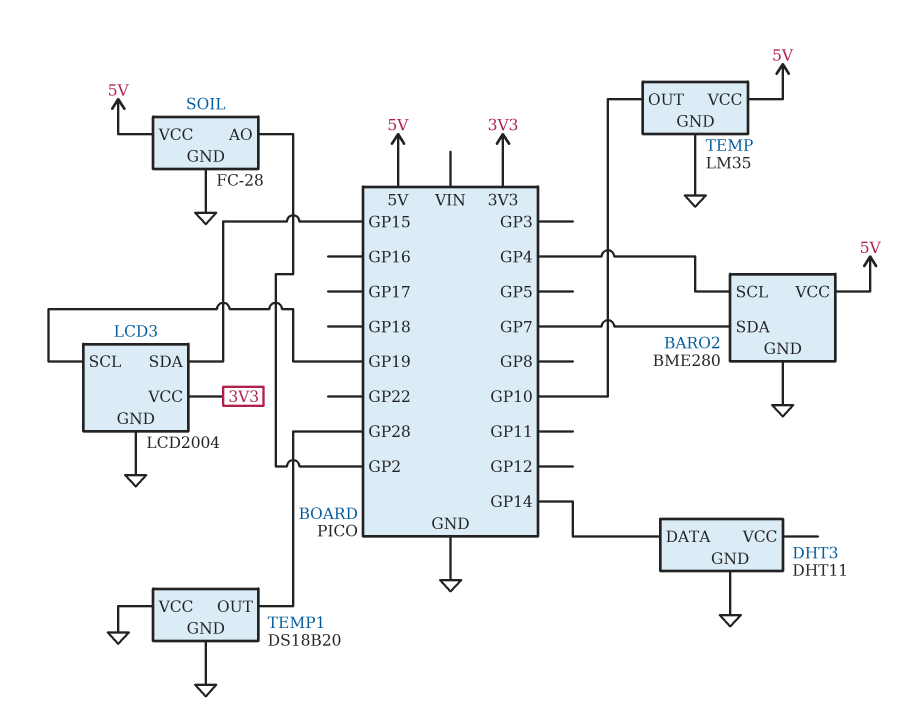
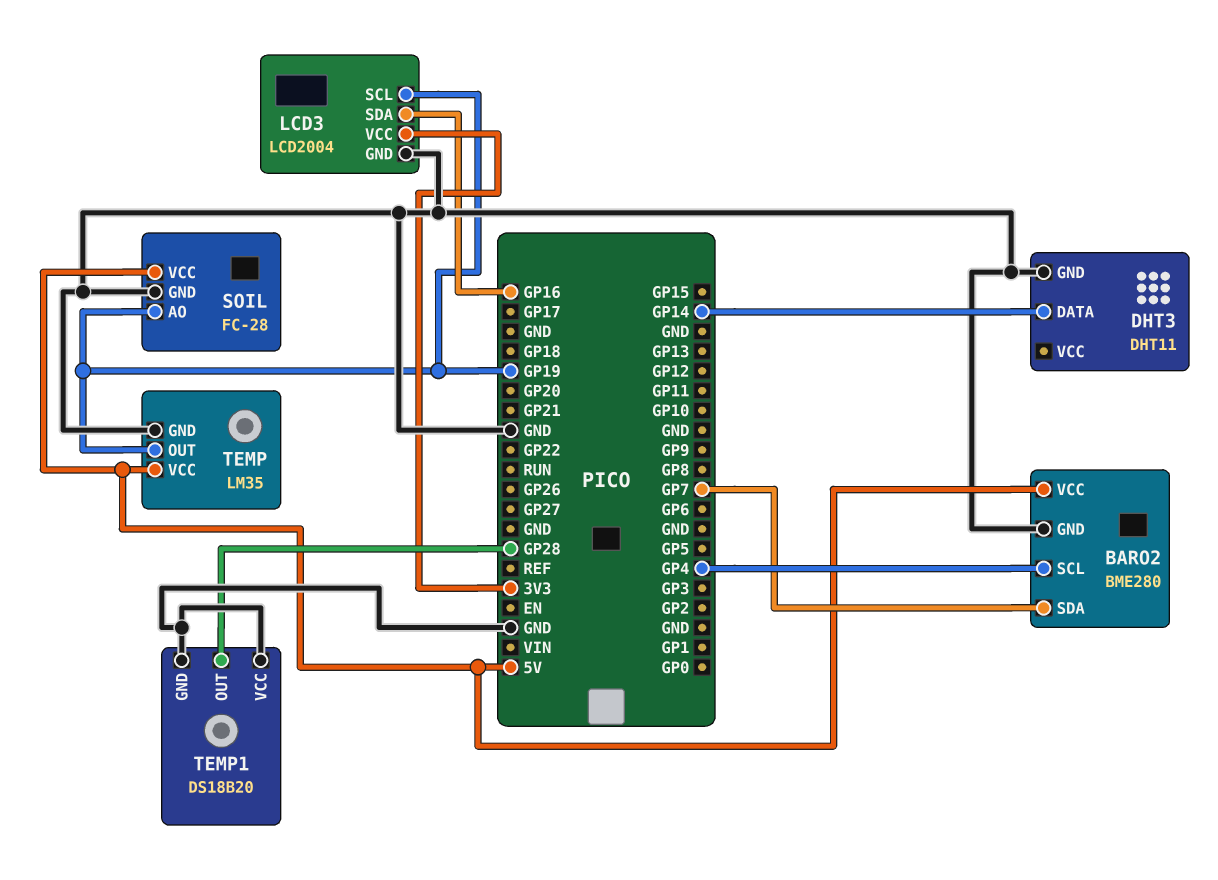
LCD3 pin SDA: GP15 -> GP16
SOIL pin AO: GP2 -> GP19
TEMP pin OUT: GP10 -> GP19

